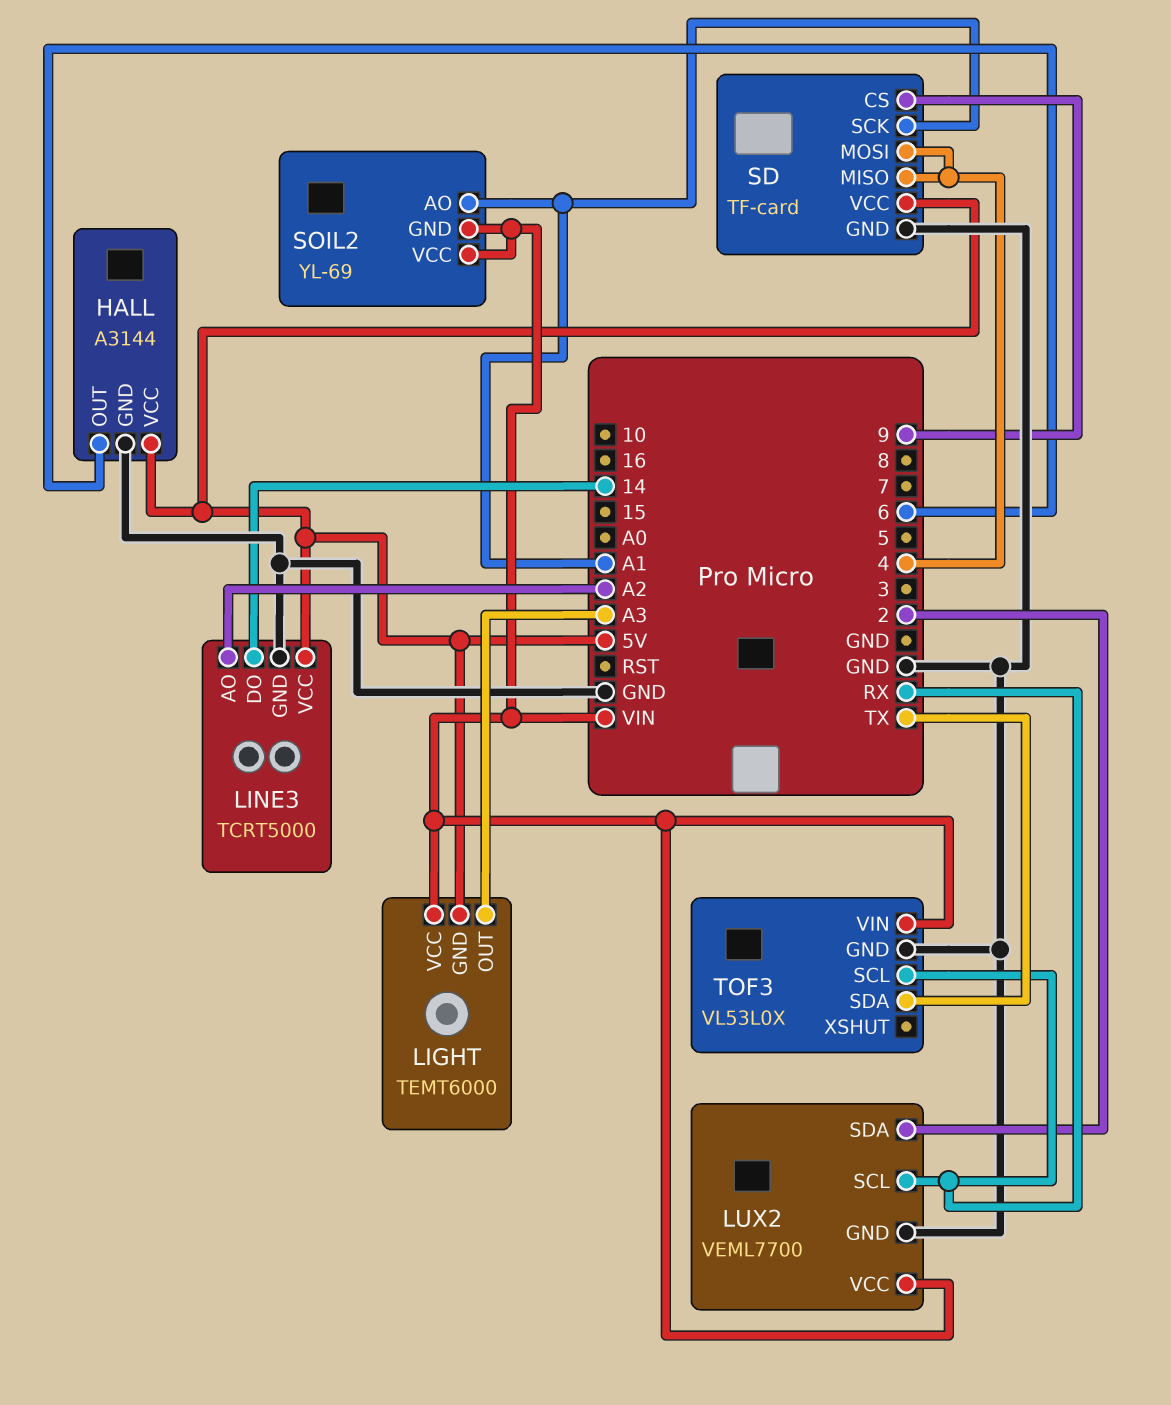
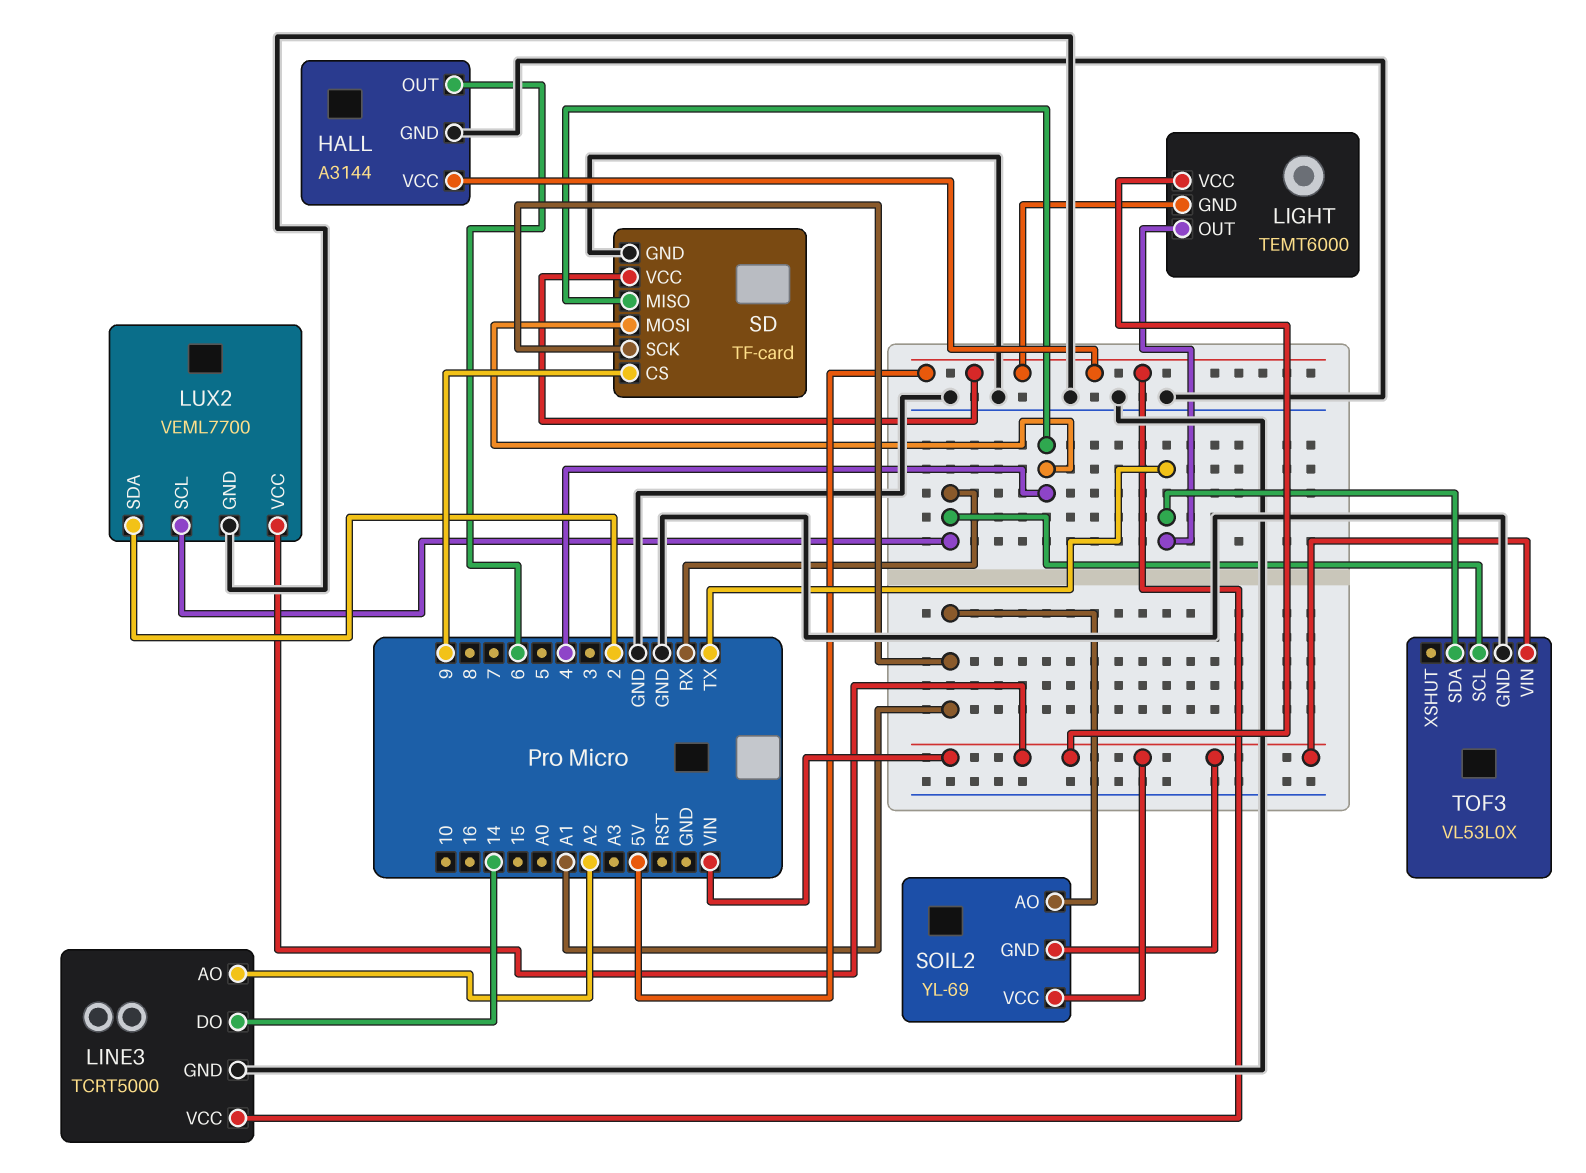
LIGHT pin OUT: A3 -> TX

